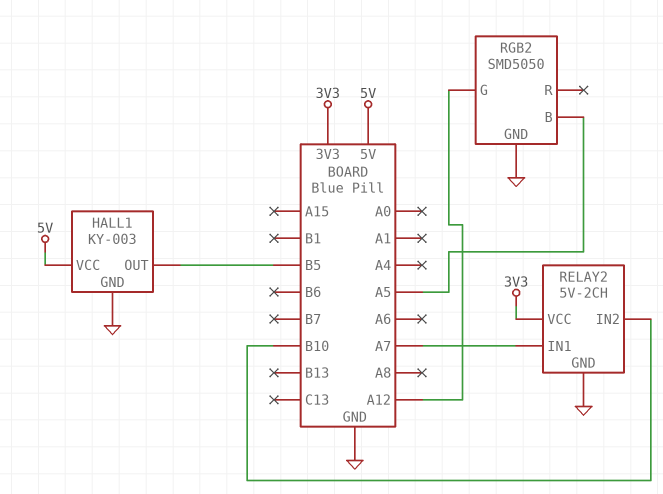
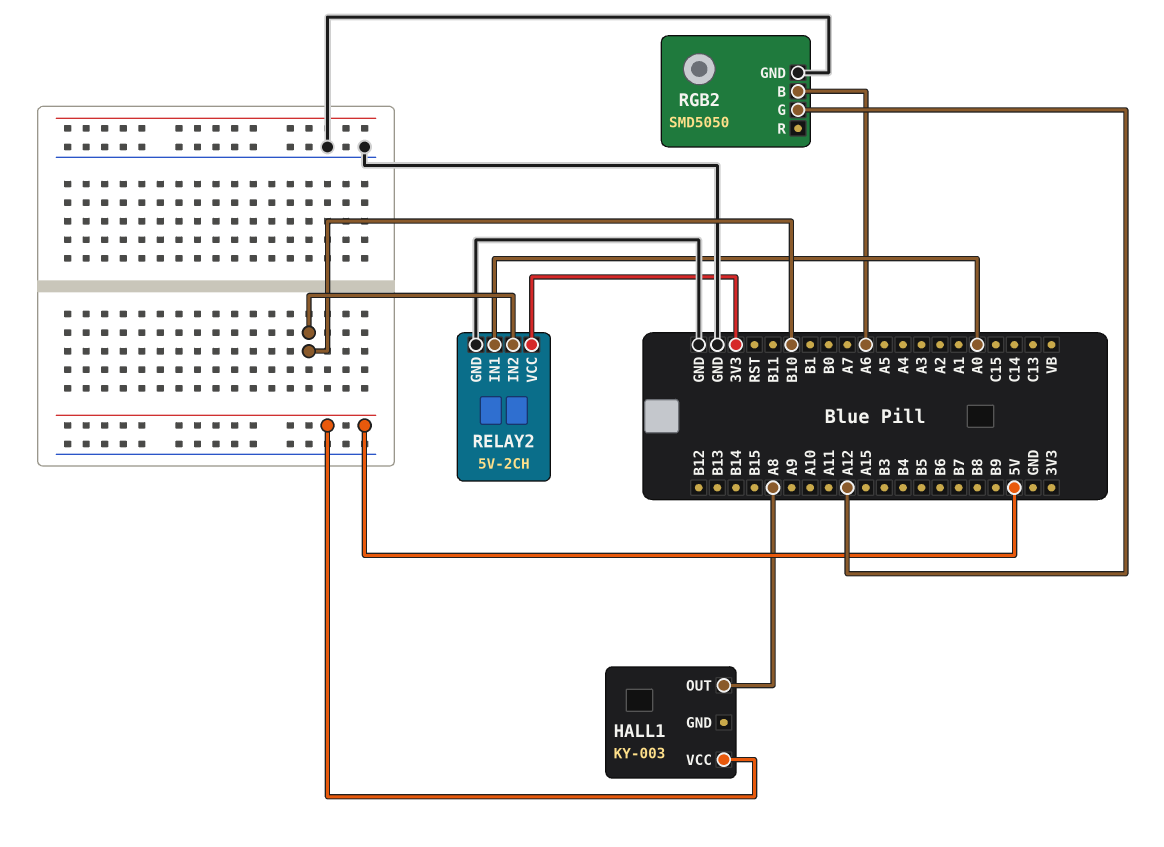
HALL1 pin GND: GND -> none
HALL1 pin OUT: B5 -> A8
RELAY2 pin IN1: A7 -> A0
RGB2 pin B: A5 -> A6

